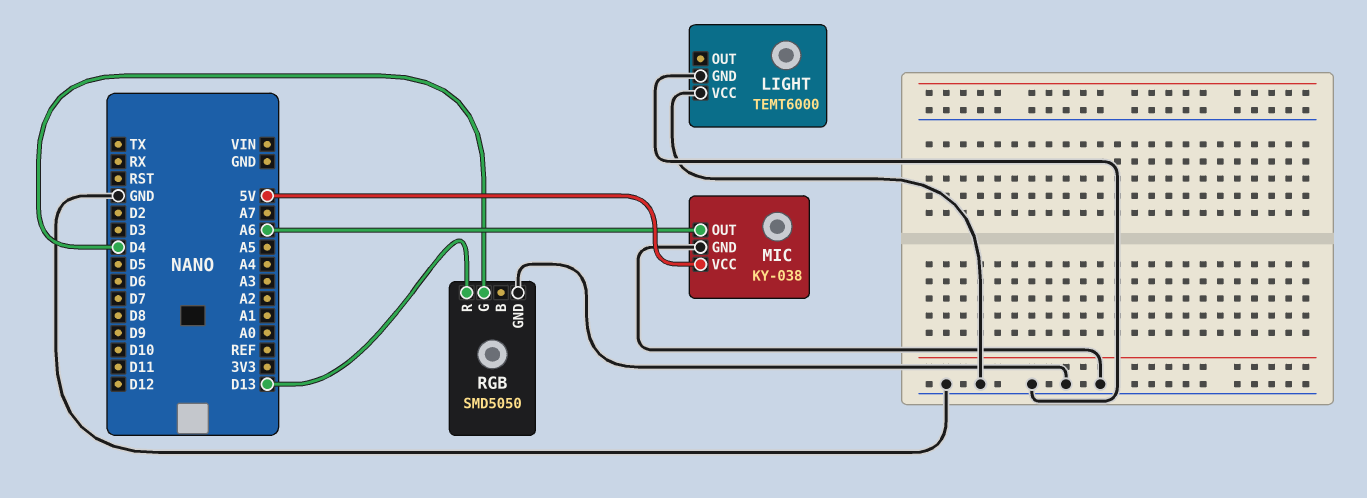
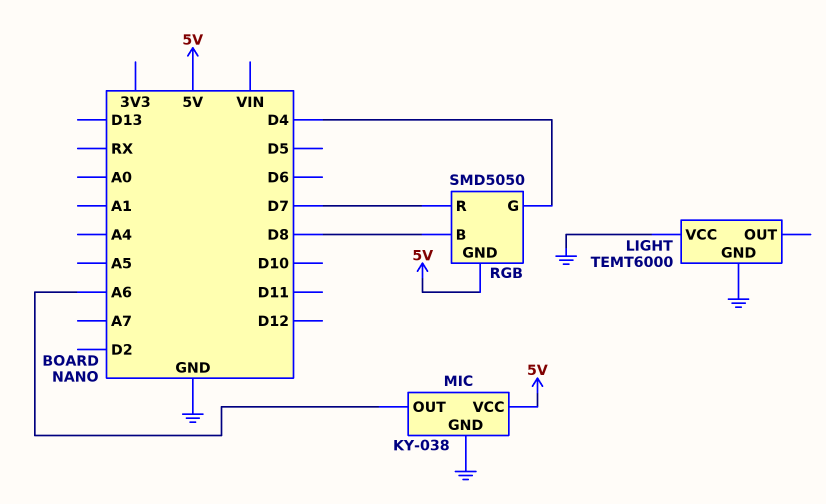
RGB pin B: none -> D8
RGB pin GND: GND -> 5V
RGB pin R: D13 -> D7

